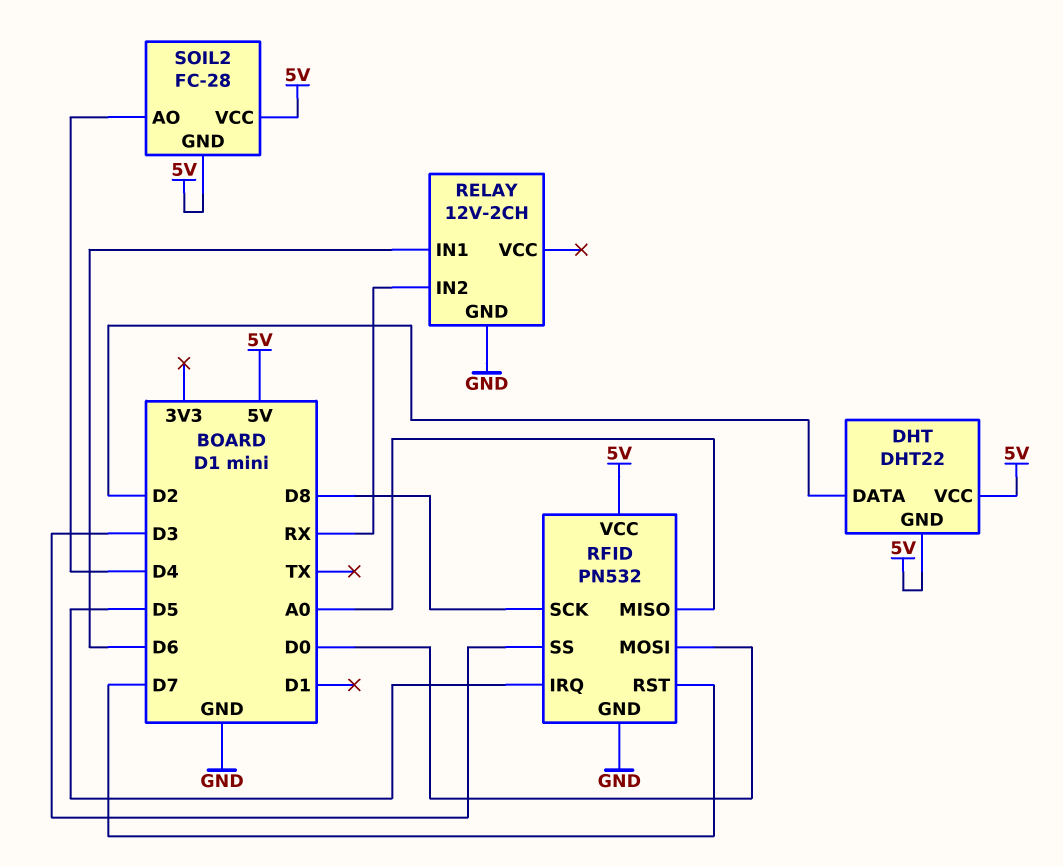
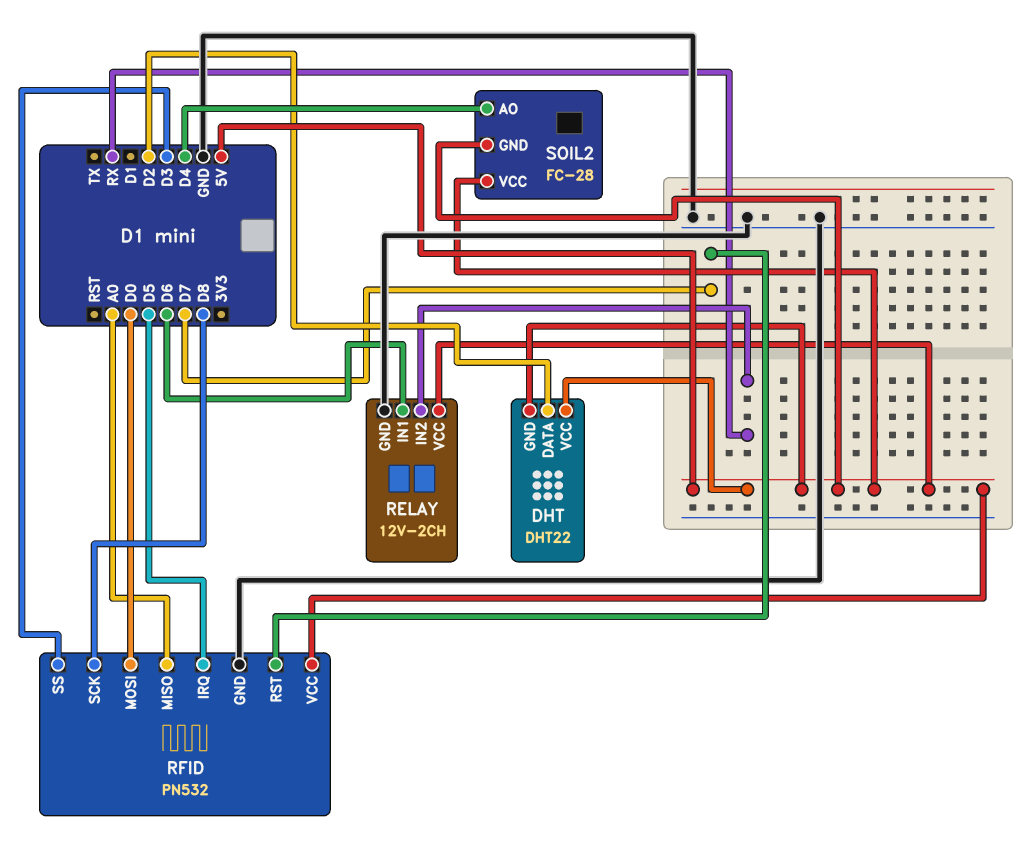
RELAY pin VCC: none -> 5V

